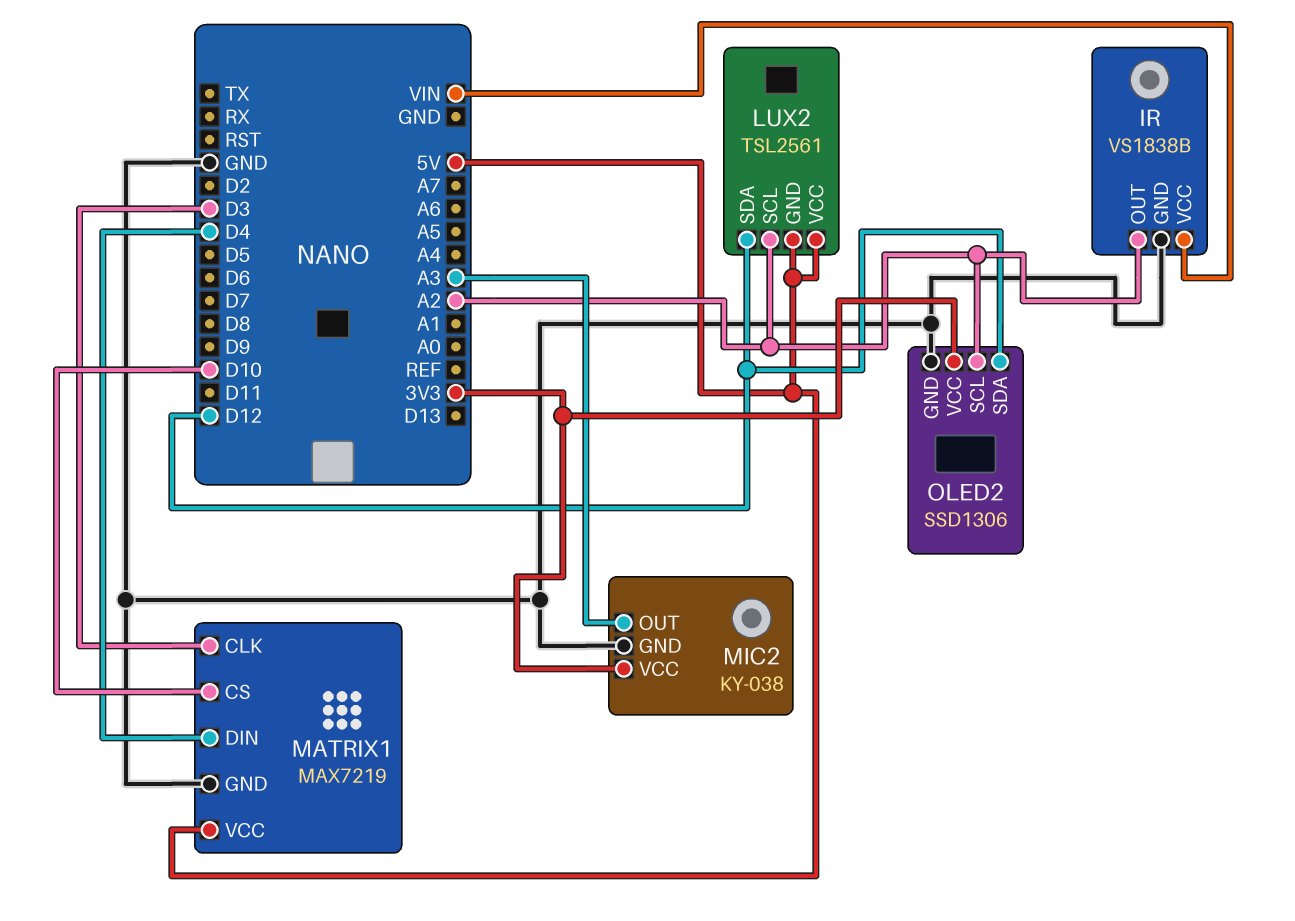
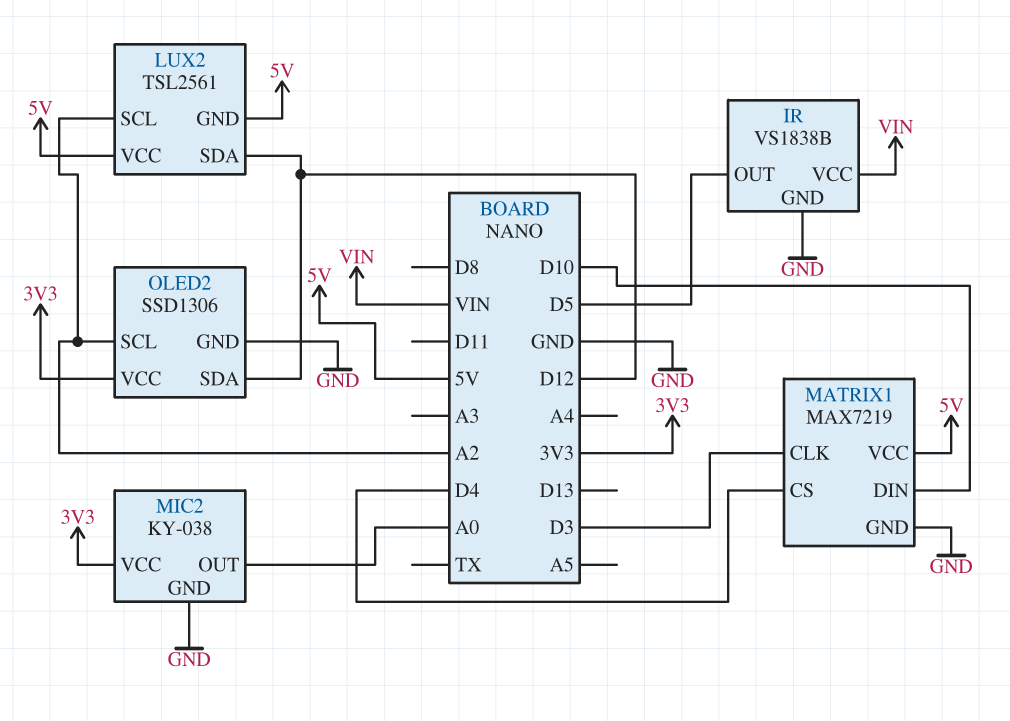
IR pin OUT: A2 -> D5
MATRIX1 pin CS: D10 -> D4
MATRIX1 pin DIN: D4 -> D10
MIC2 pin OUT: A3 -> A0

